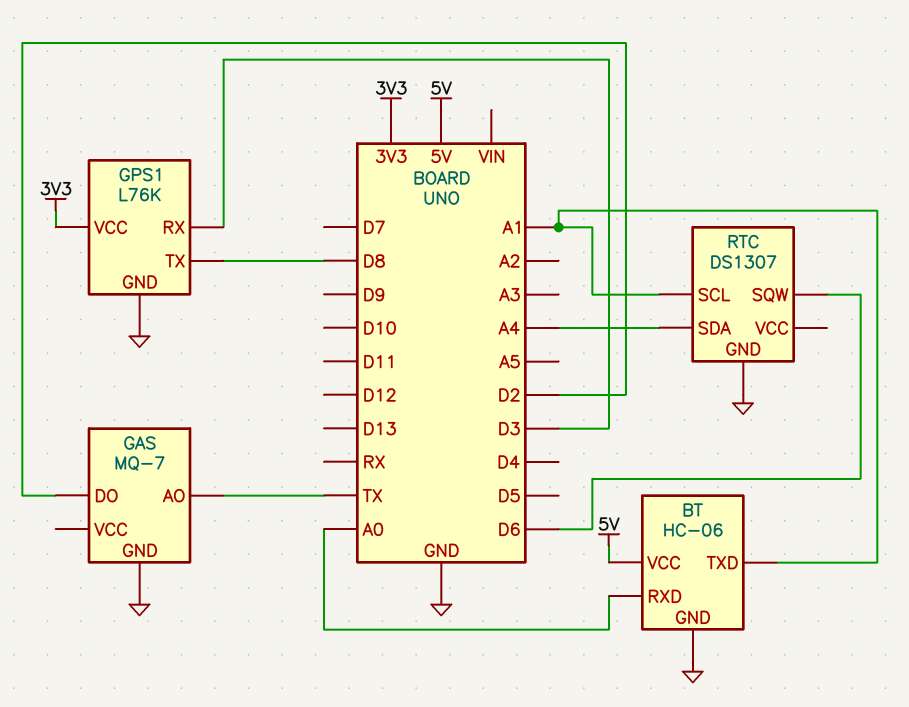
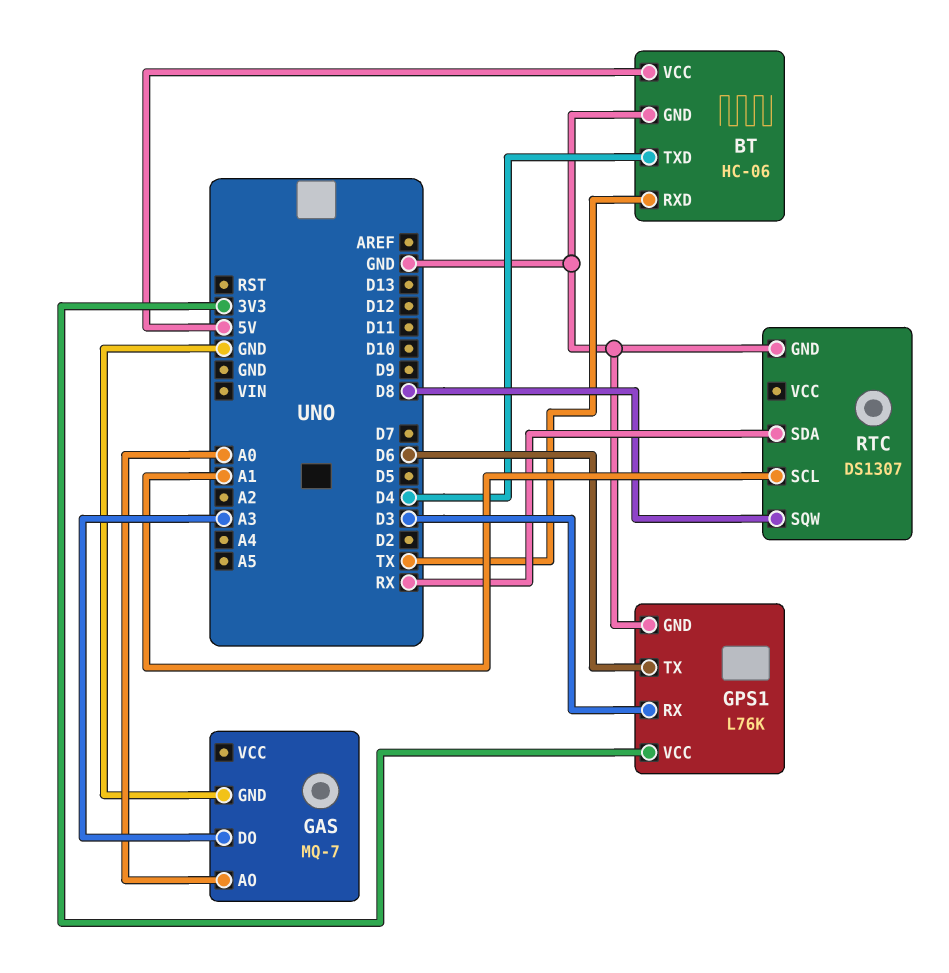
BT pin RXD: A0 -> TX
BT pin TXD: A1 -> D4
GAS pin AO: TX -> A0
GAS pin DO: D2 -> A3
GPS1 pin TX: D8 -> D6
RTC pin SDA: A4 -> RX
RTC pin SQW: D6 -> D8

